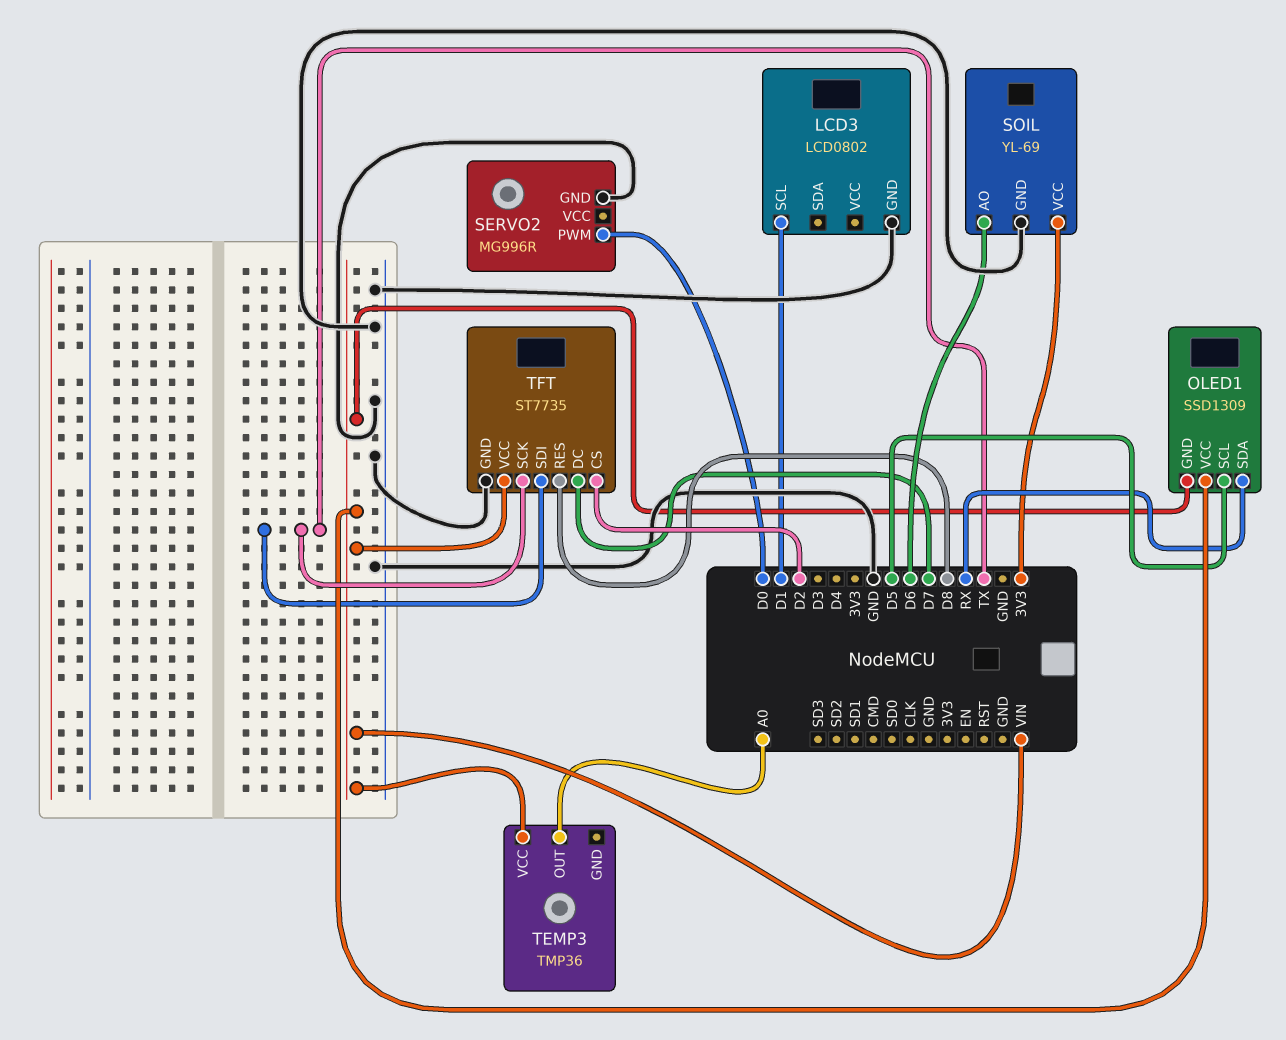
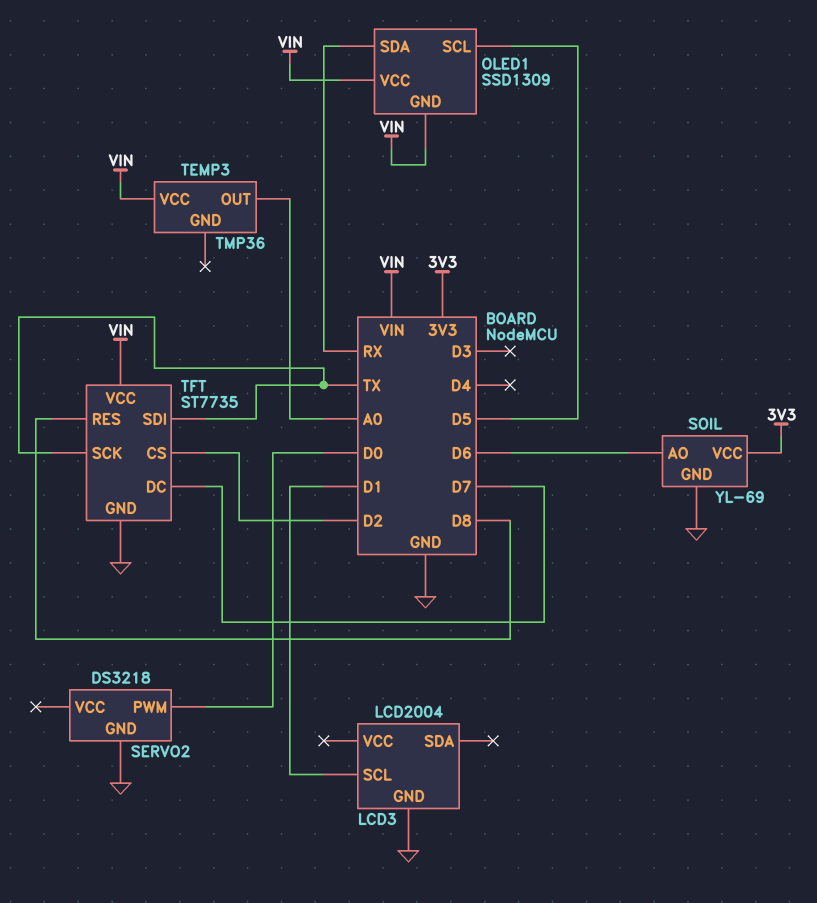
LCD3: LCD0802 -> LCD2004
SERVO2: MG996R -> DS3218

